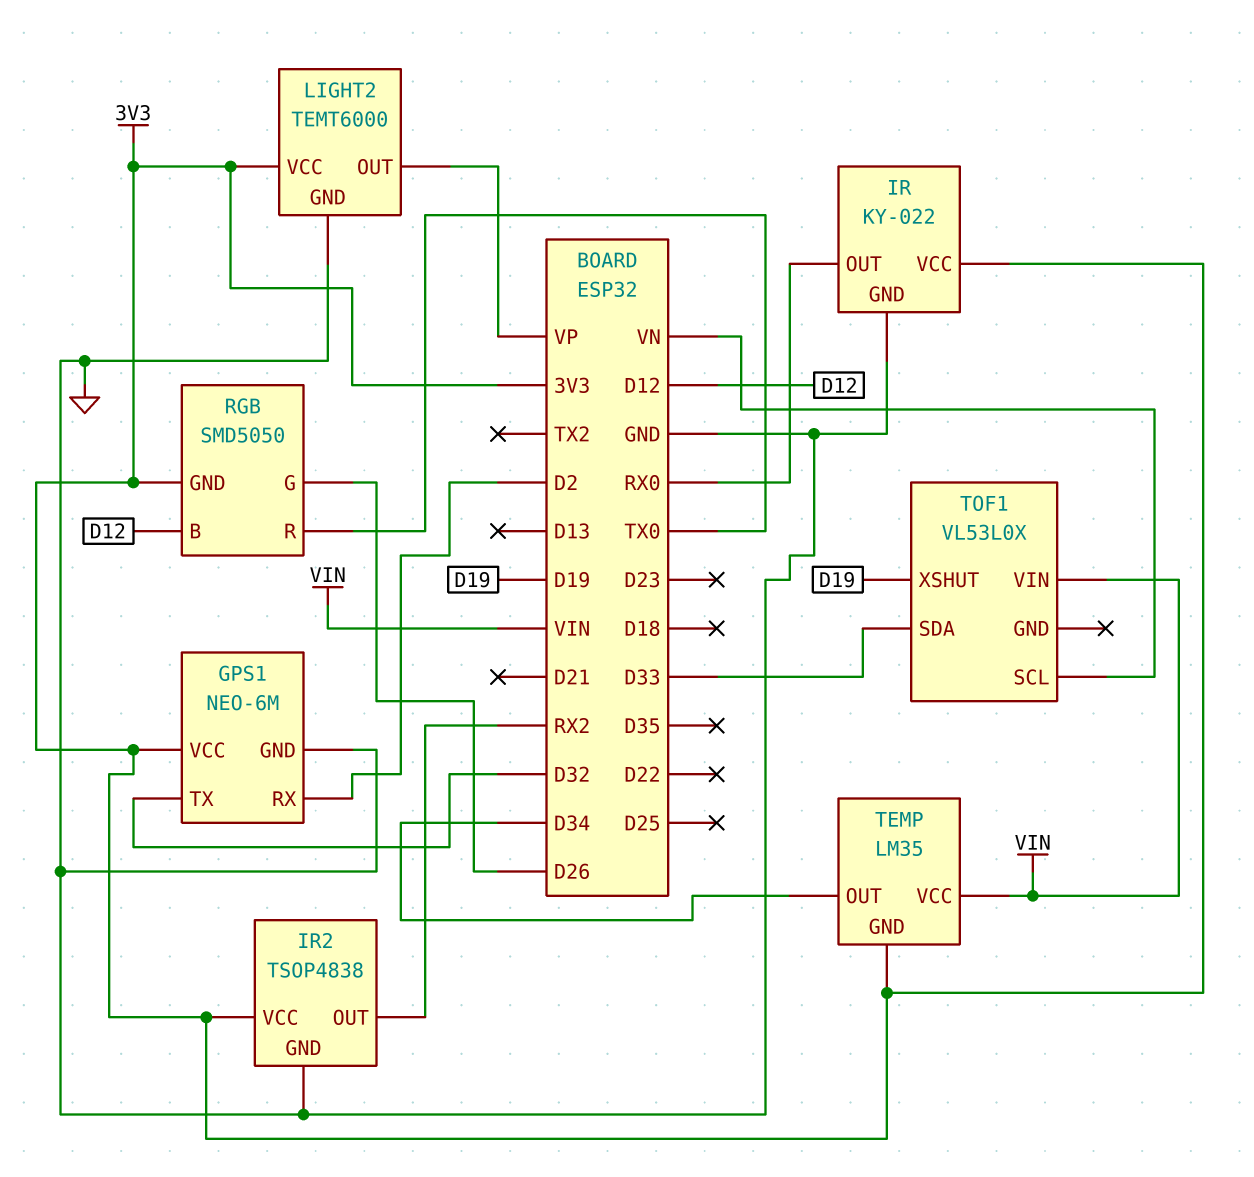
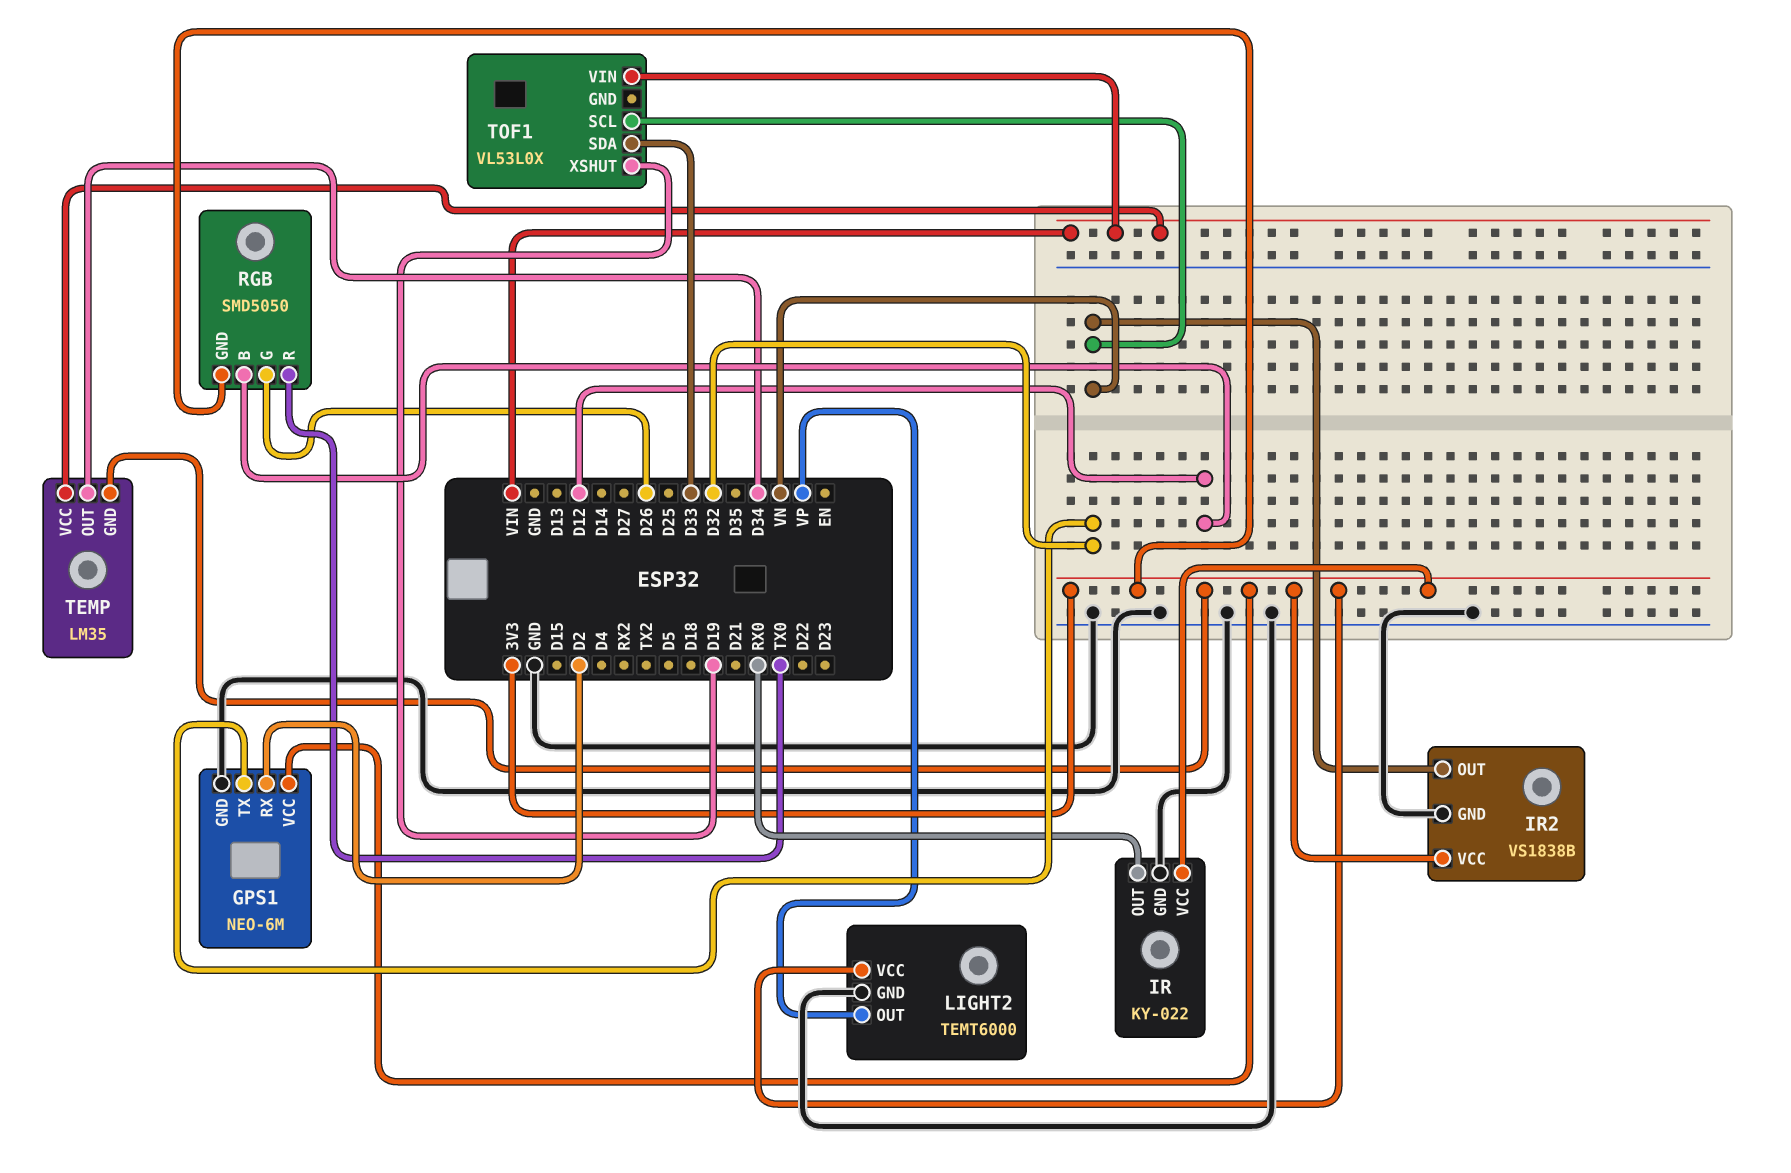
IR2: TSOP4838 -> VS1838B
IR2 pin OUT: RX2 -> VN

